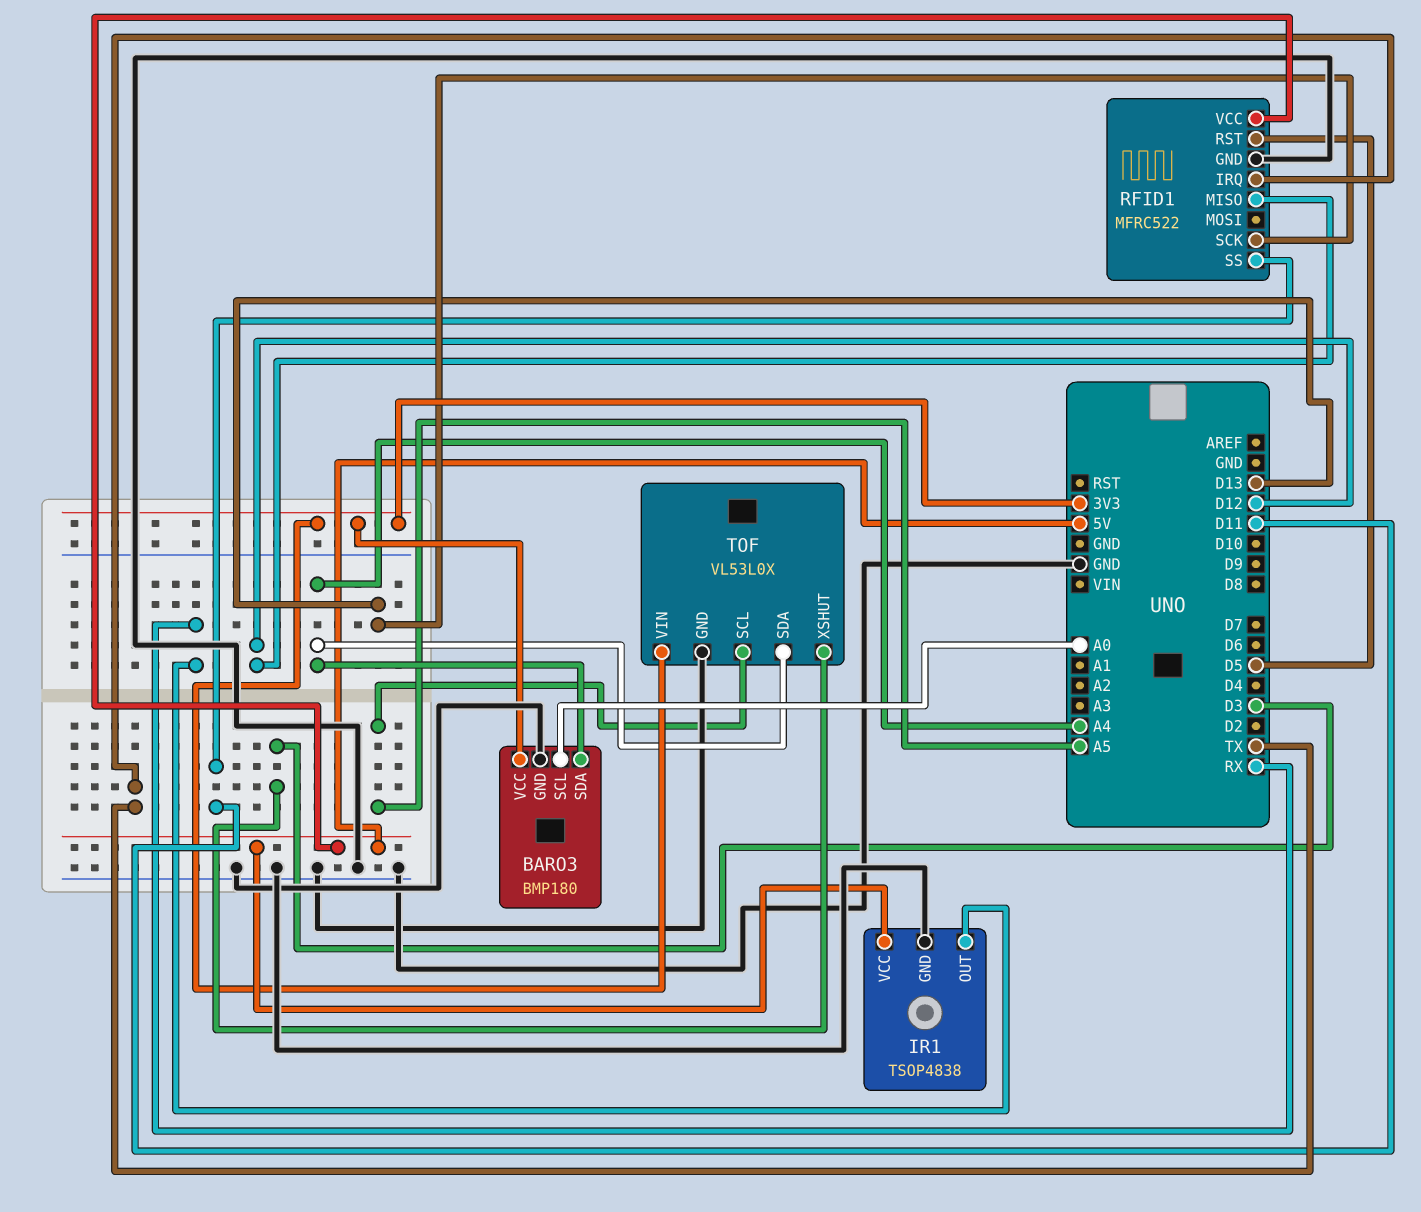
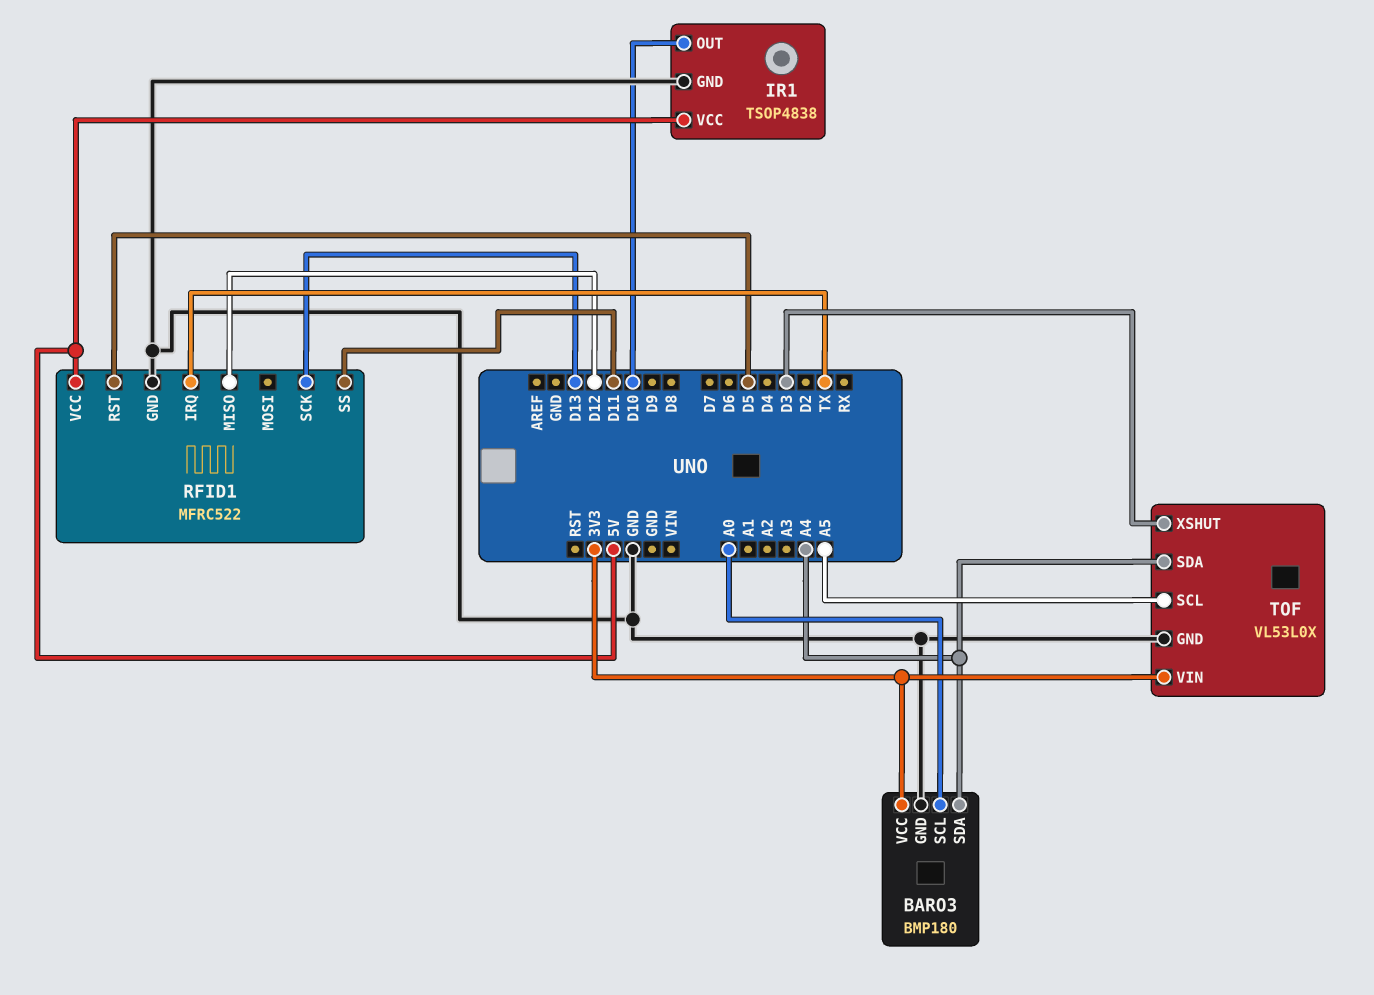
IR1 pin OUT: RX -> D10

